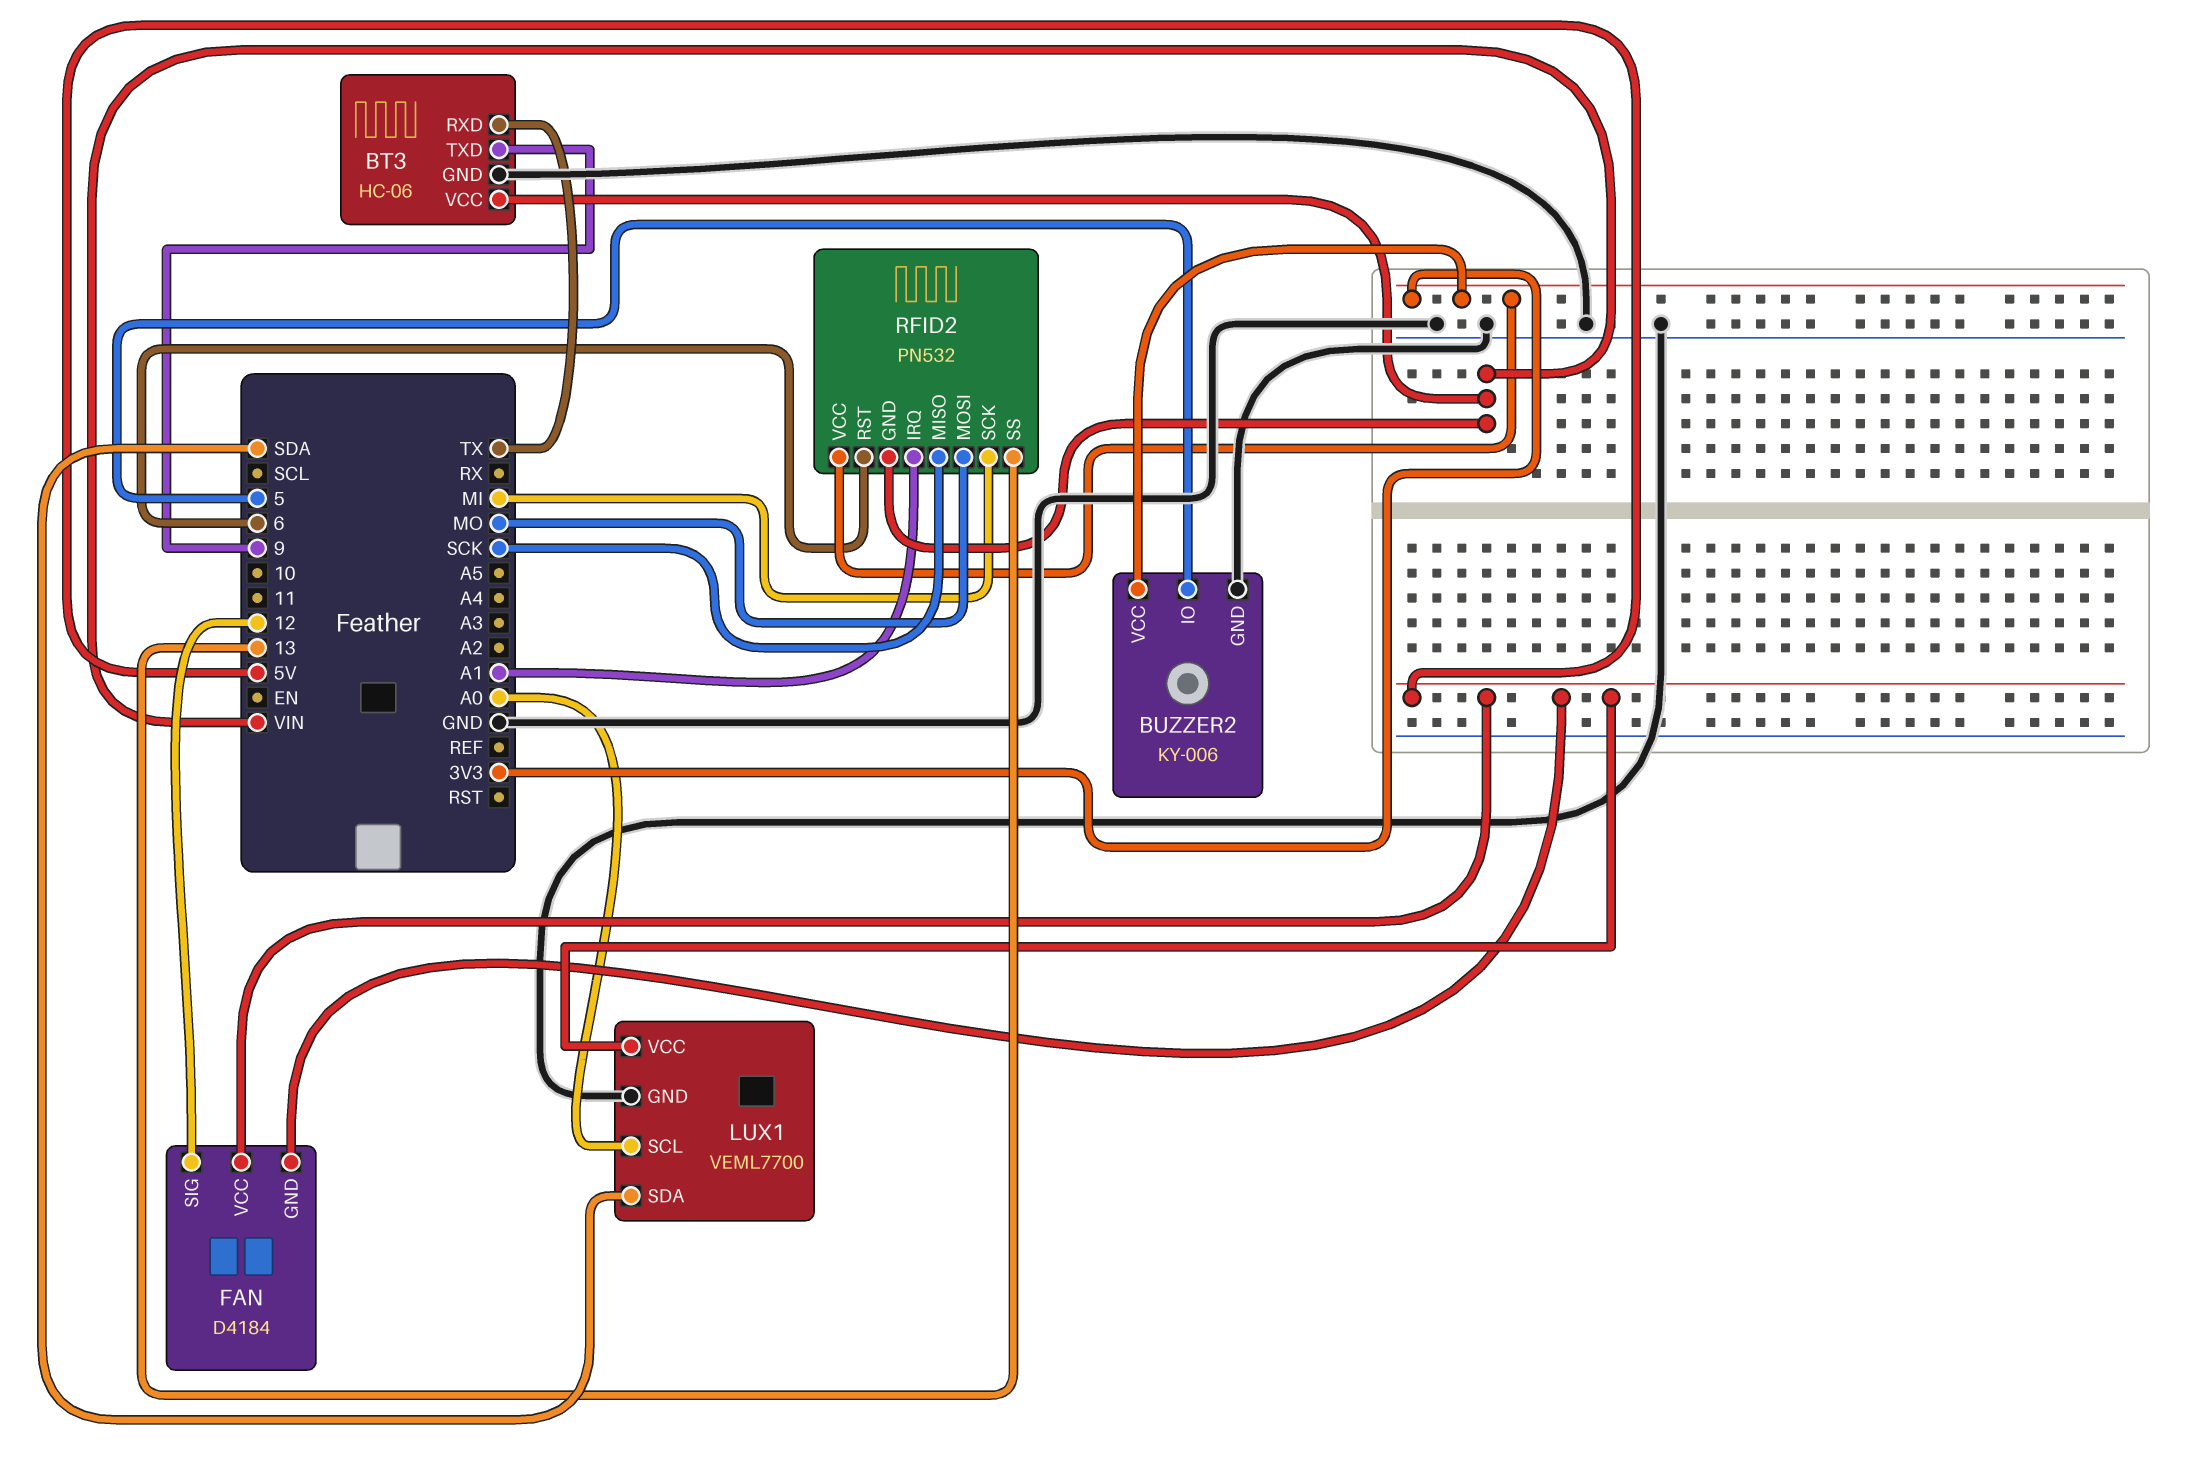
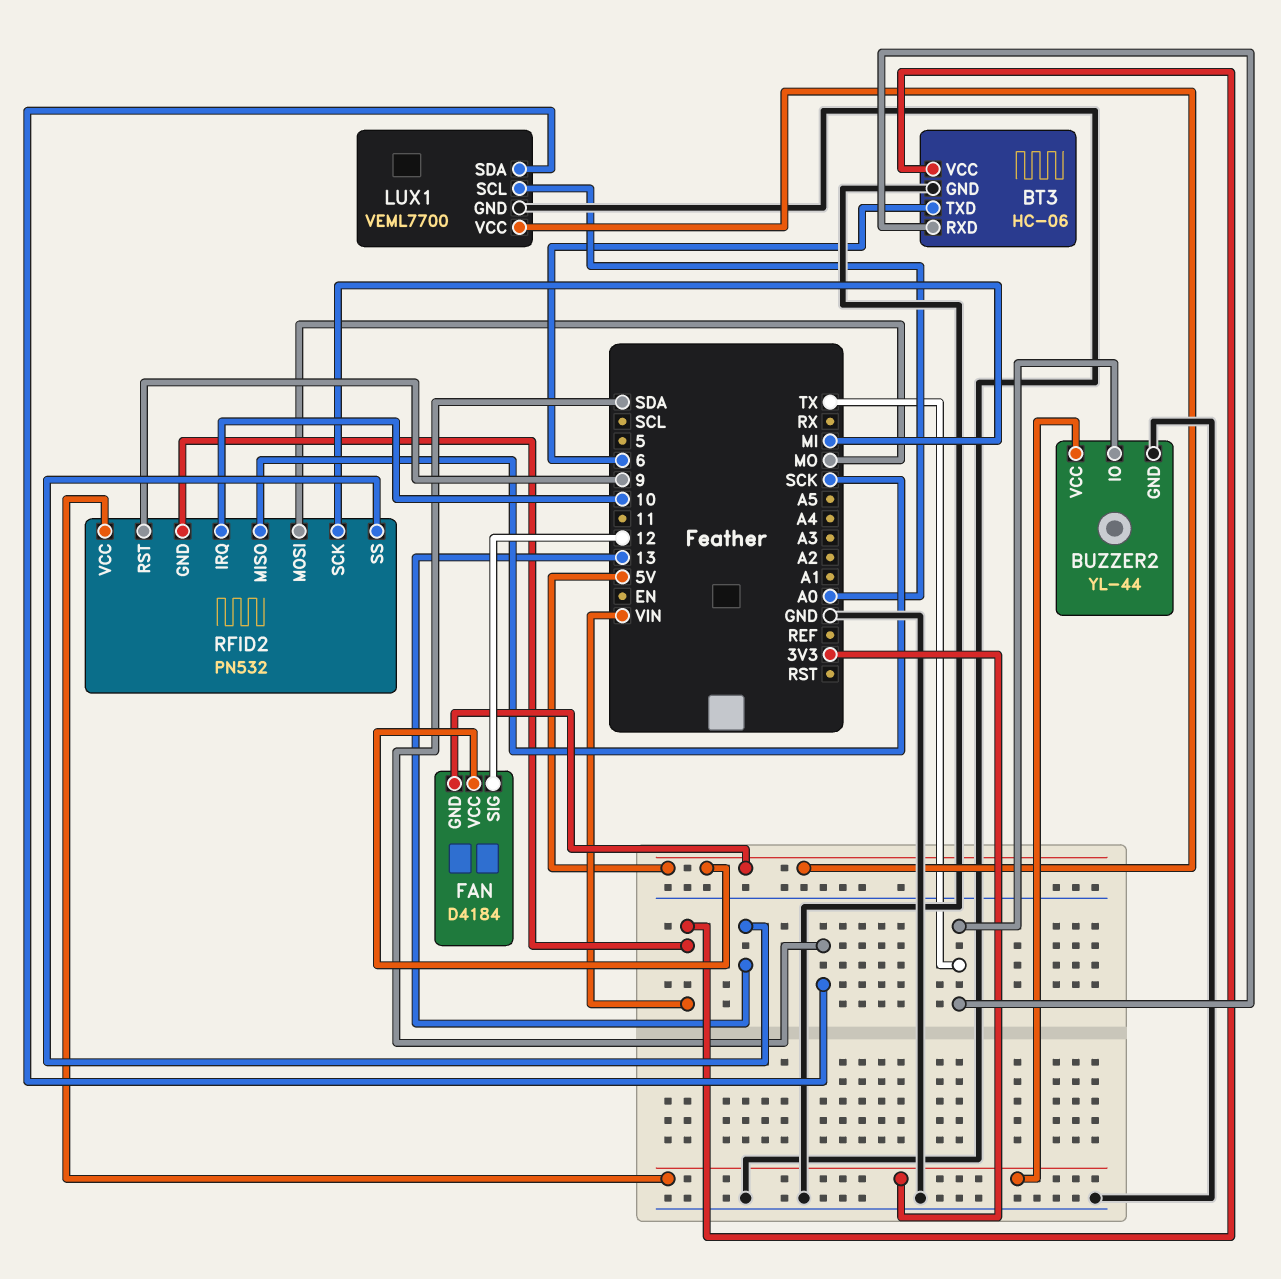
BT3 pin TXD: 9 -> 6
BUZZER2: KY-006 -> YL-44
BUZZER2 pin IO: 5 -> TX
RFID2 pin IRQ: A1 -> 10
RFID2 pin RST: 6 -> 9

